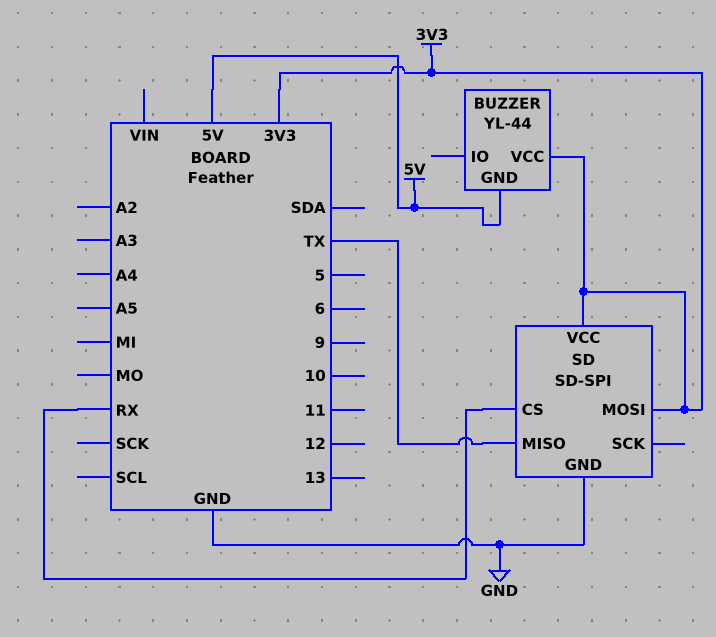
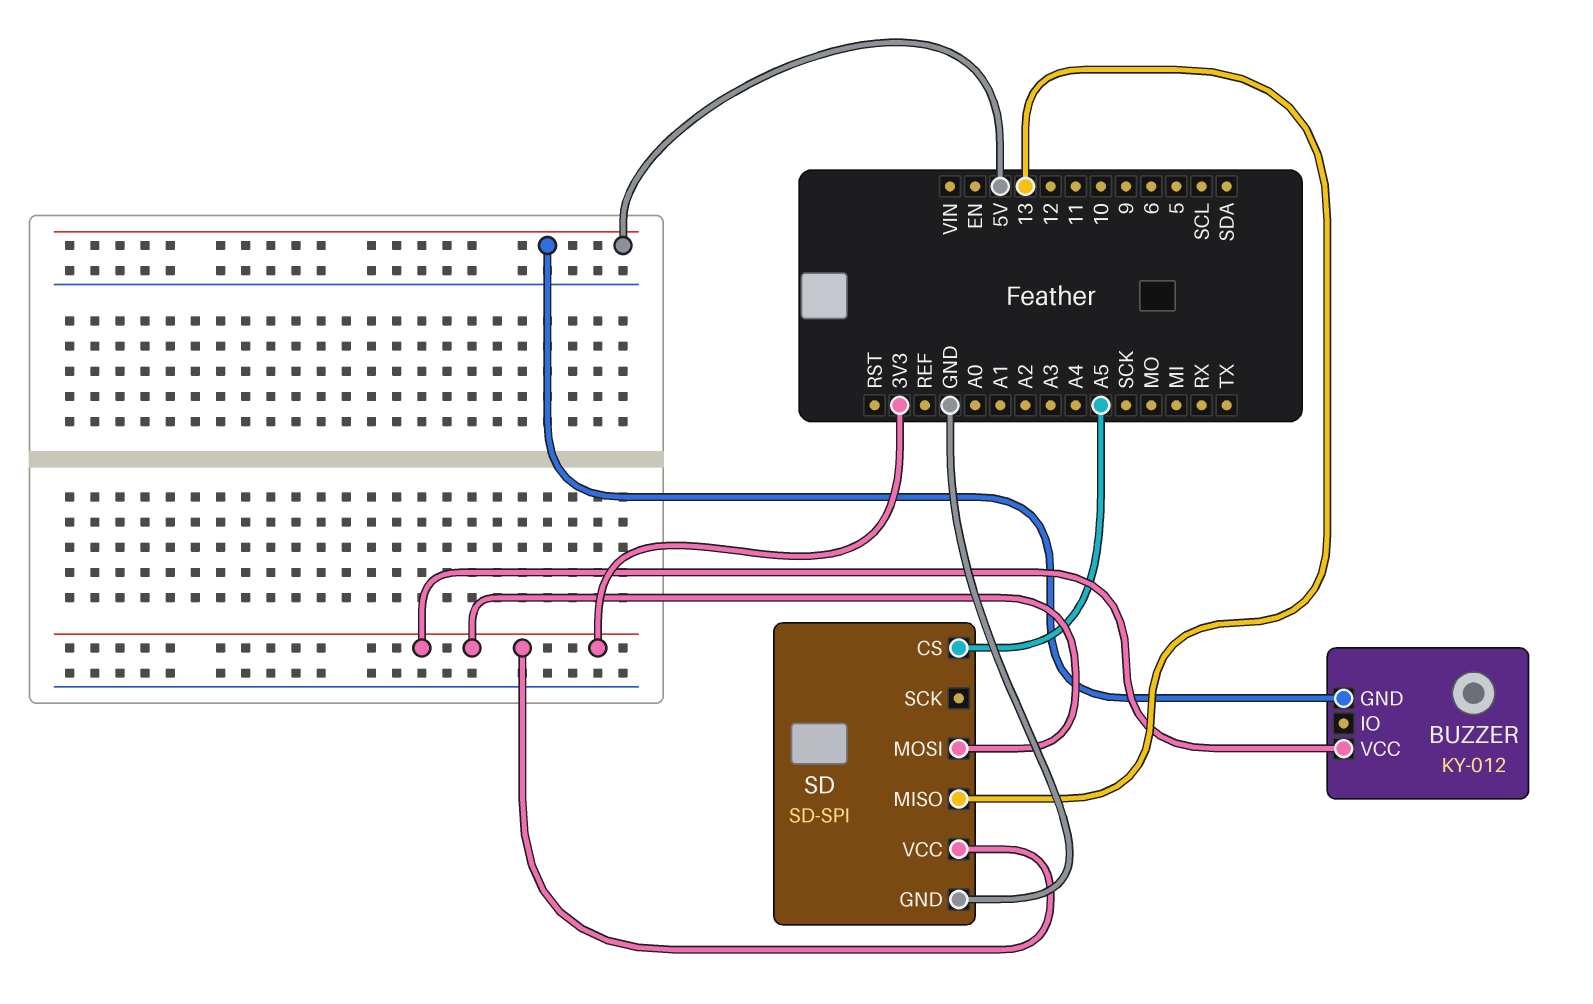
BUZZER: YL-44 -> KY-012
SD pin CS: RX -> A5
SD pin MISO: TX -> 13

